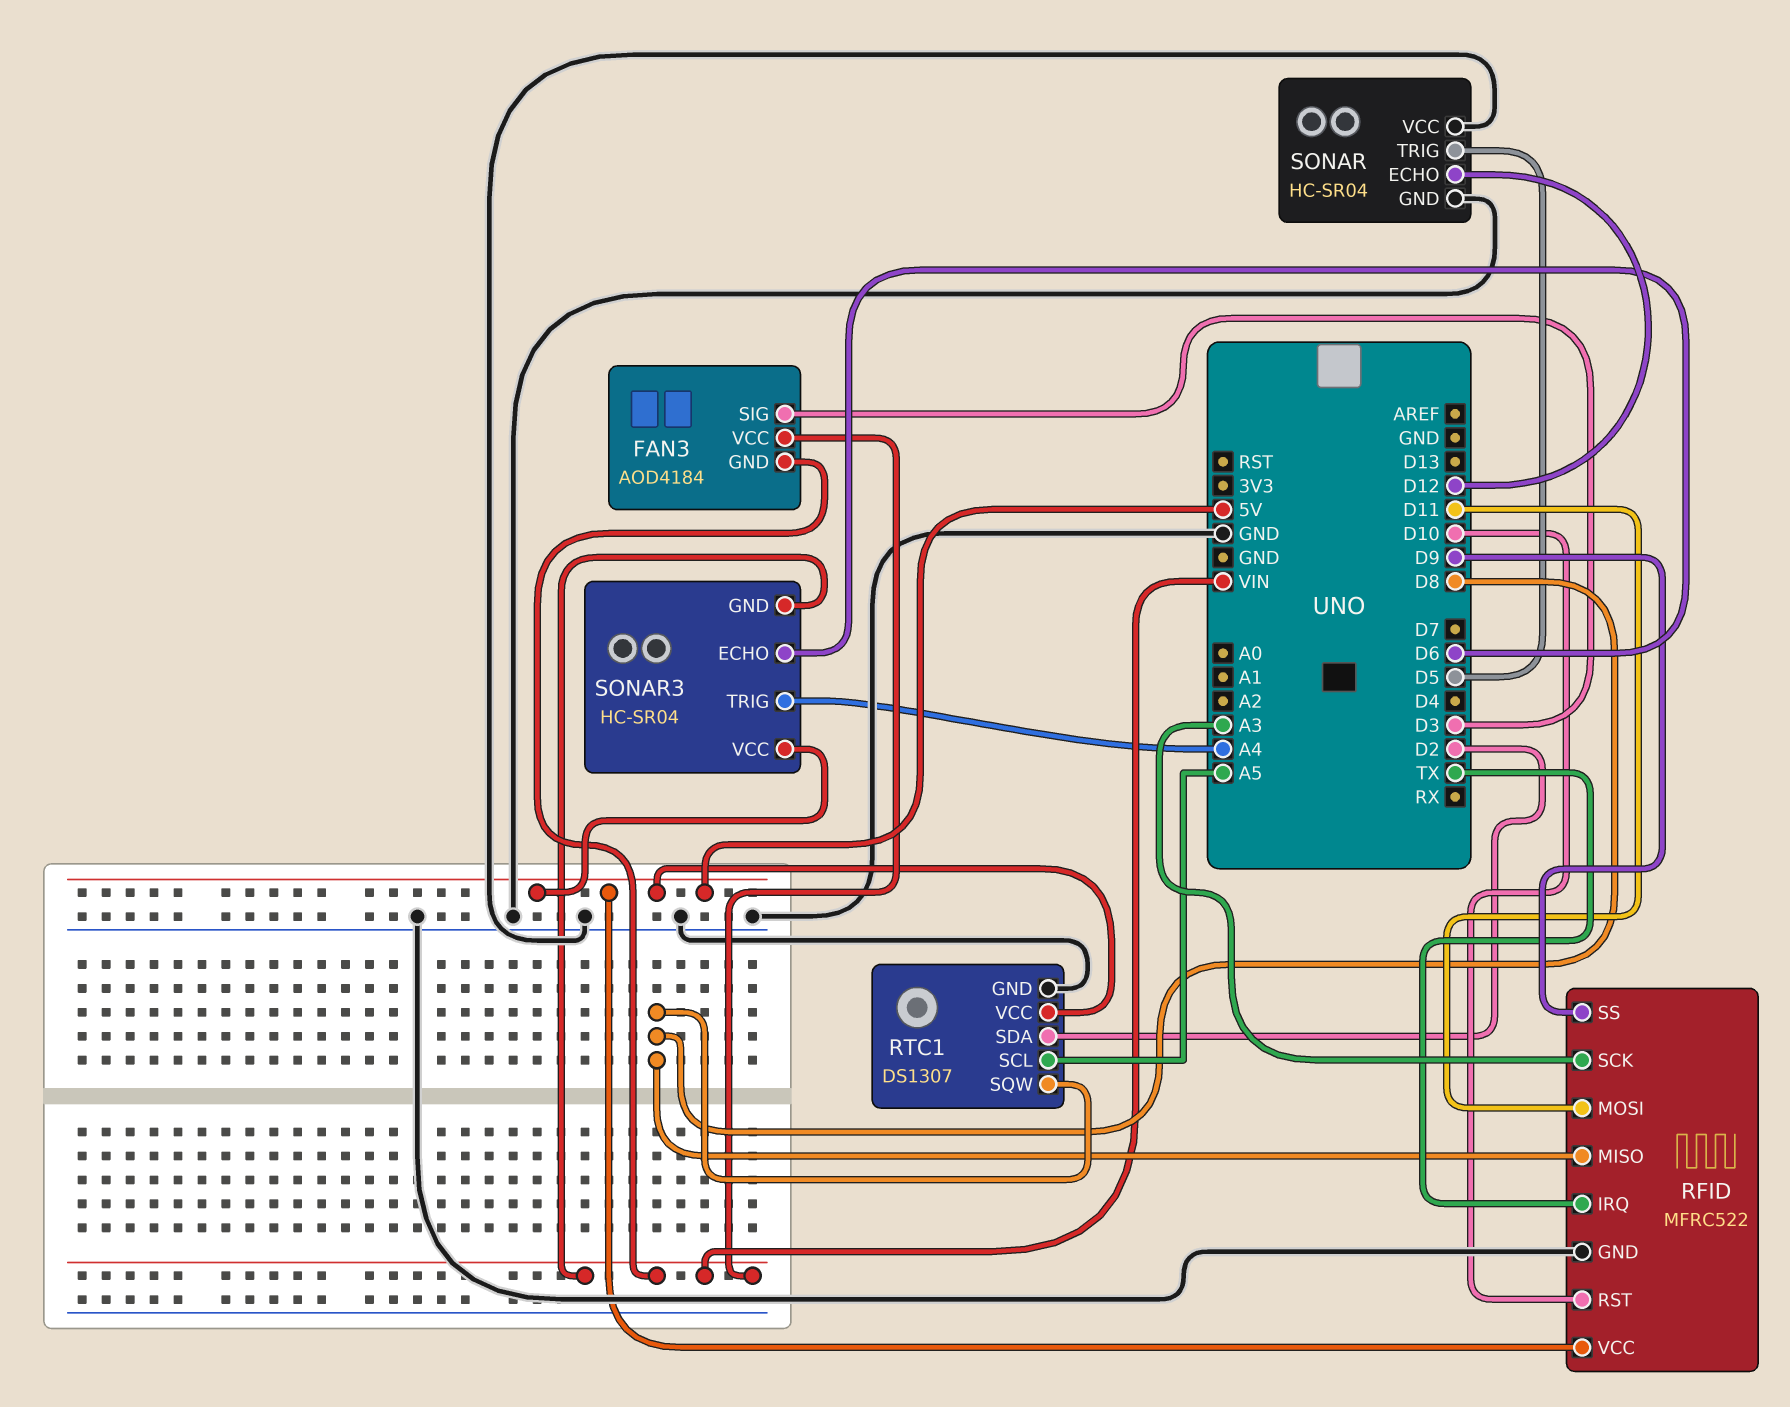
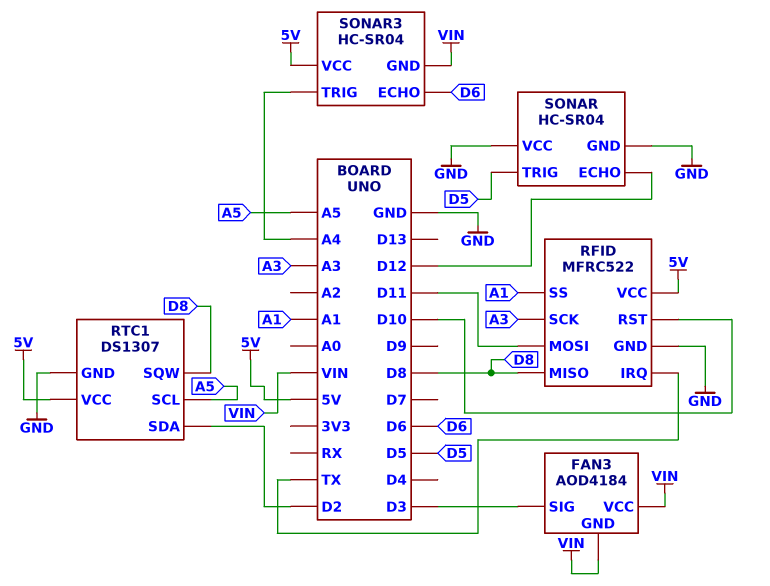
RFID pin SS: D9 -> A1

